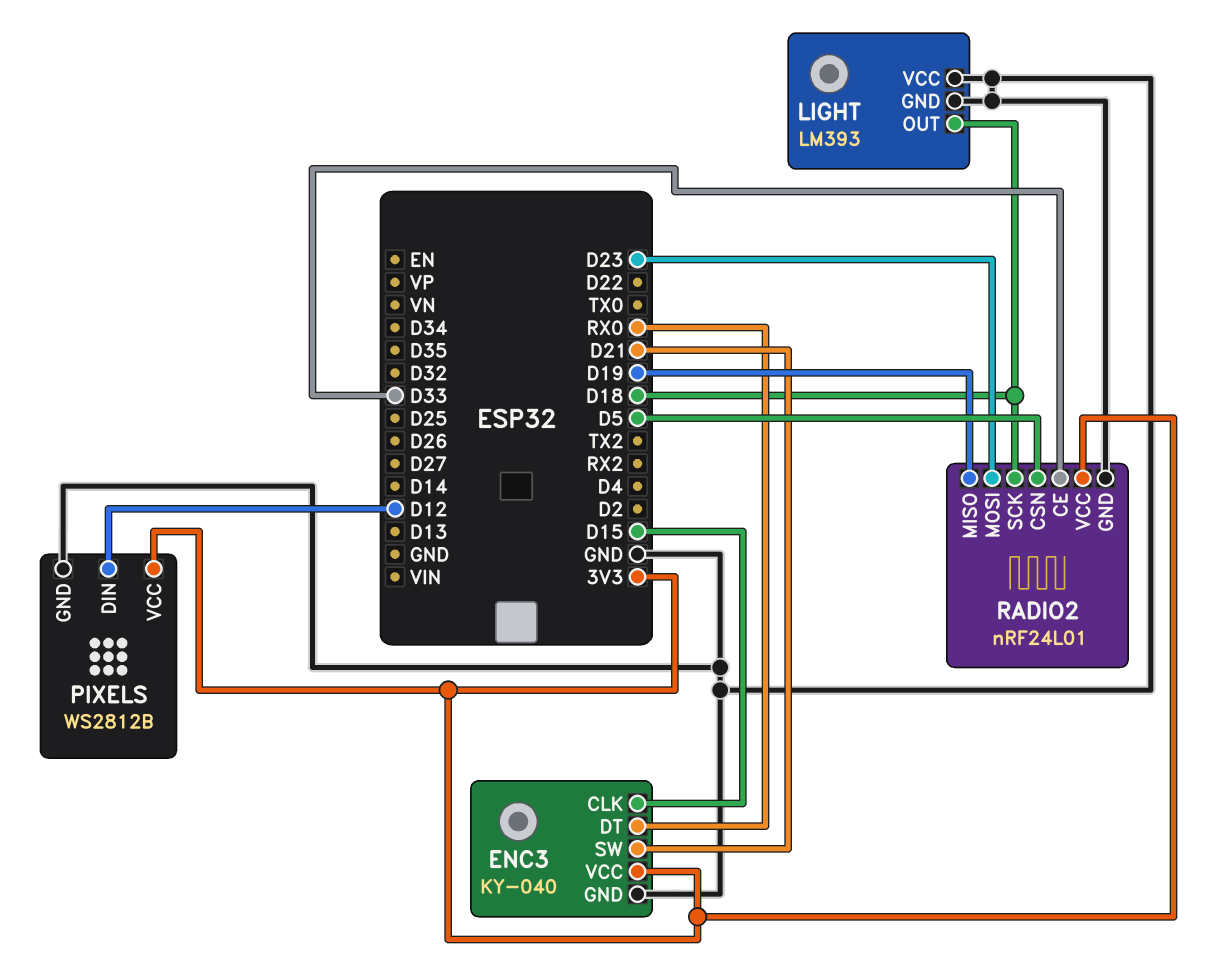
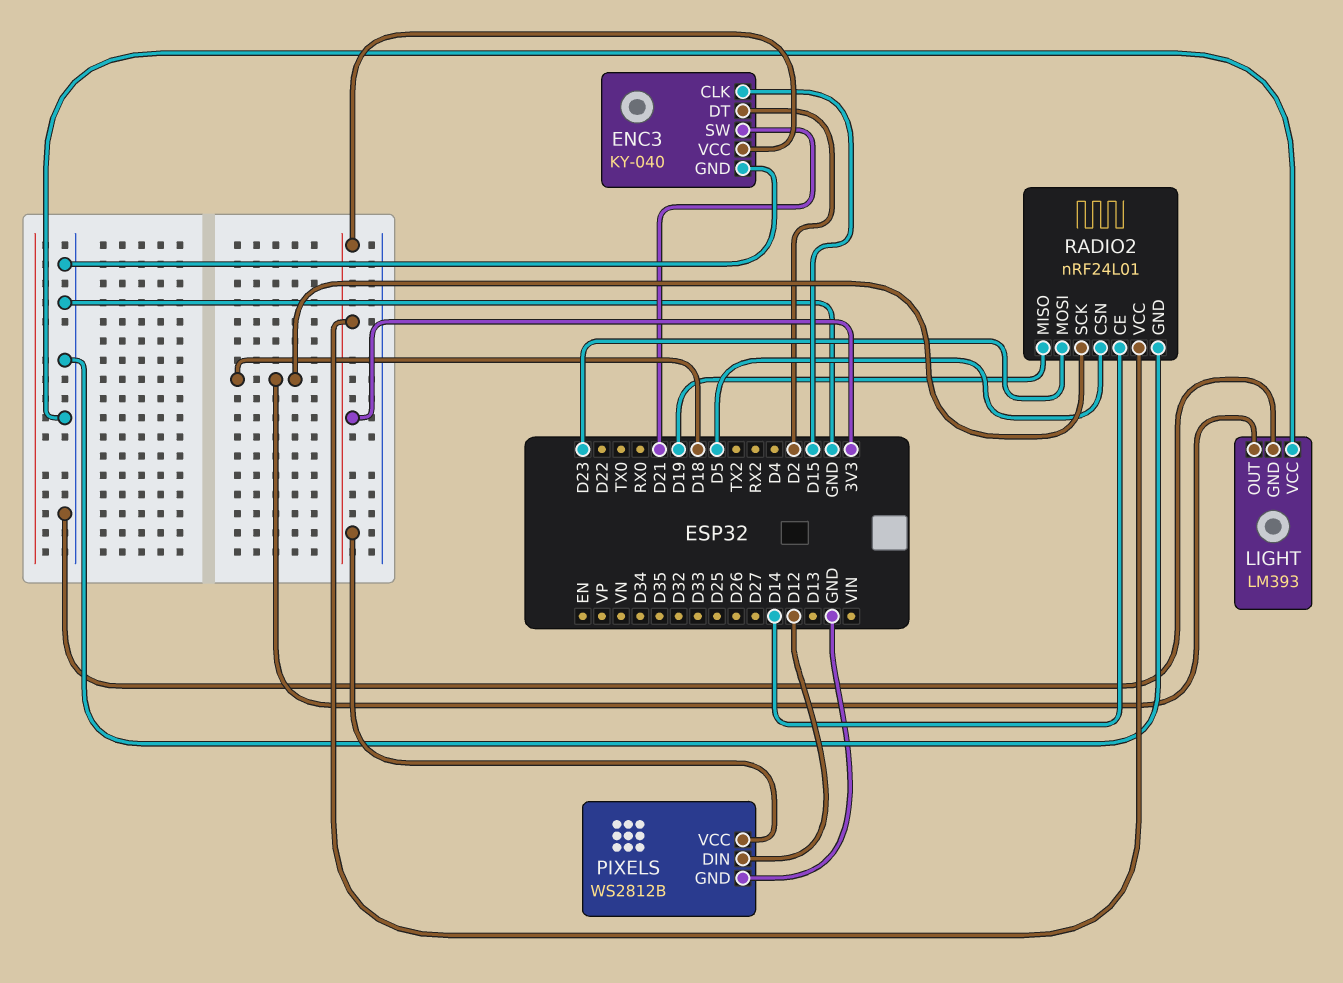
ENC3 pin DT: RX0 -> D2
RADIO2 pin CE: D33 -> D14

